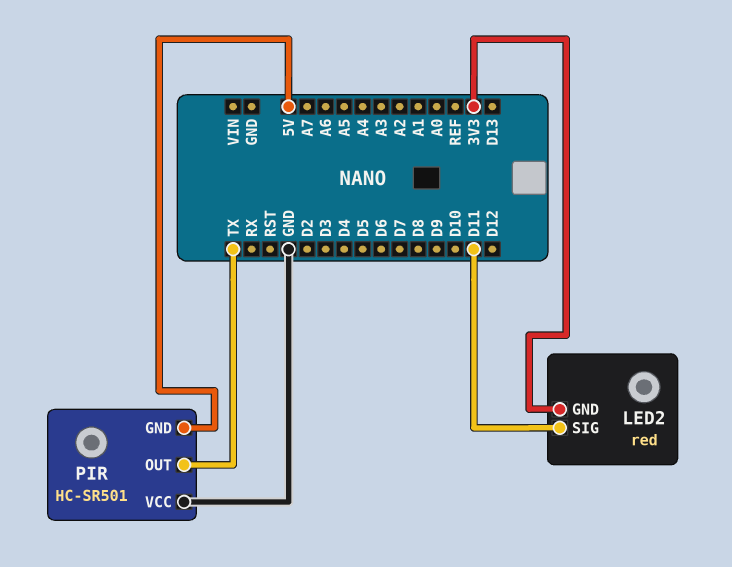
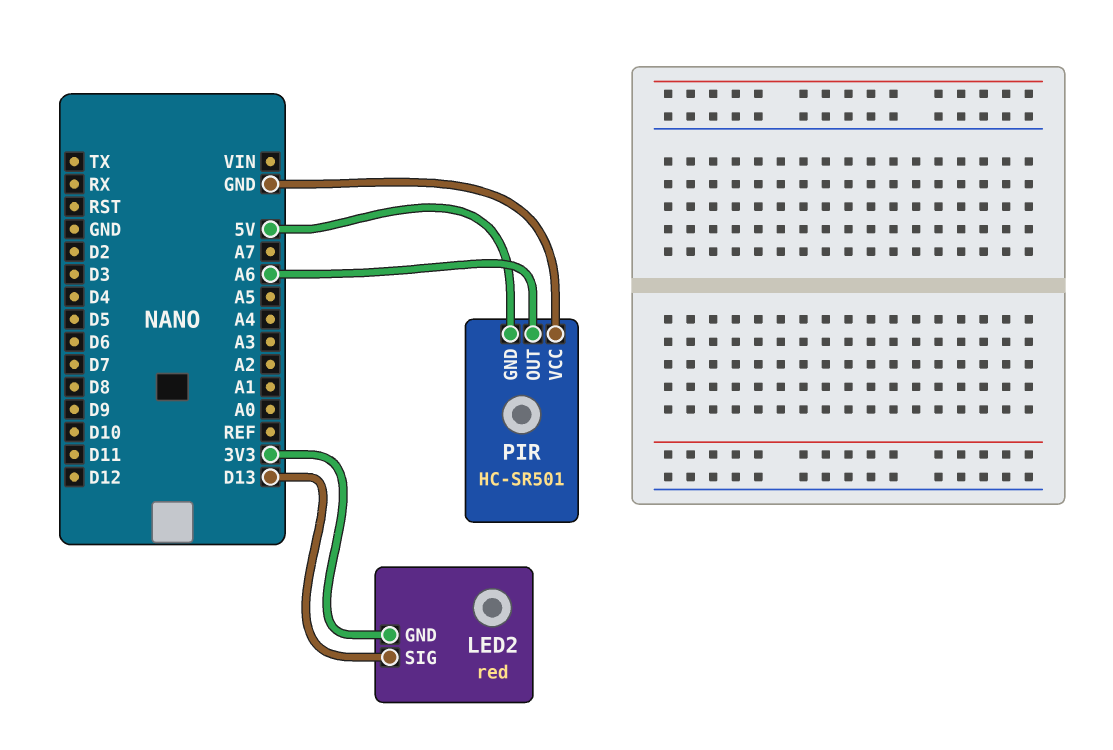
LED2 pin SIG: D11 -> D13
PIR pin OUT: TX -> A6

